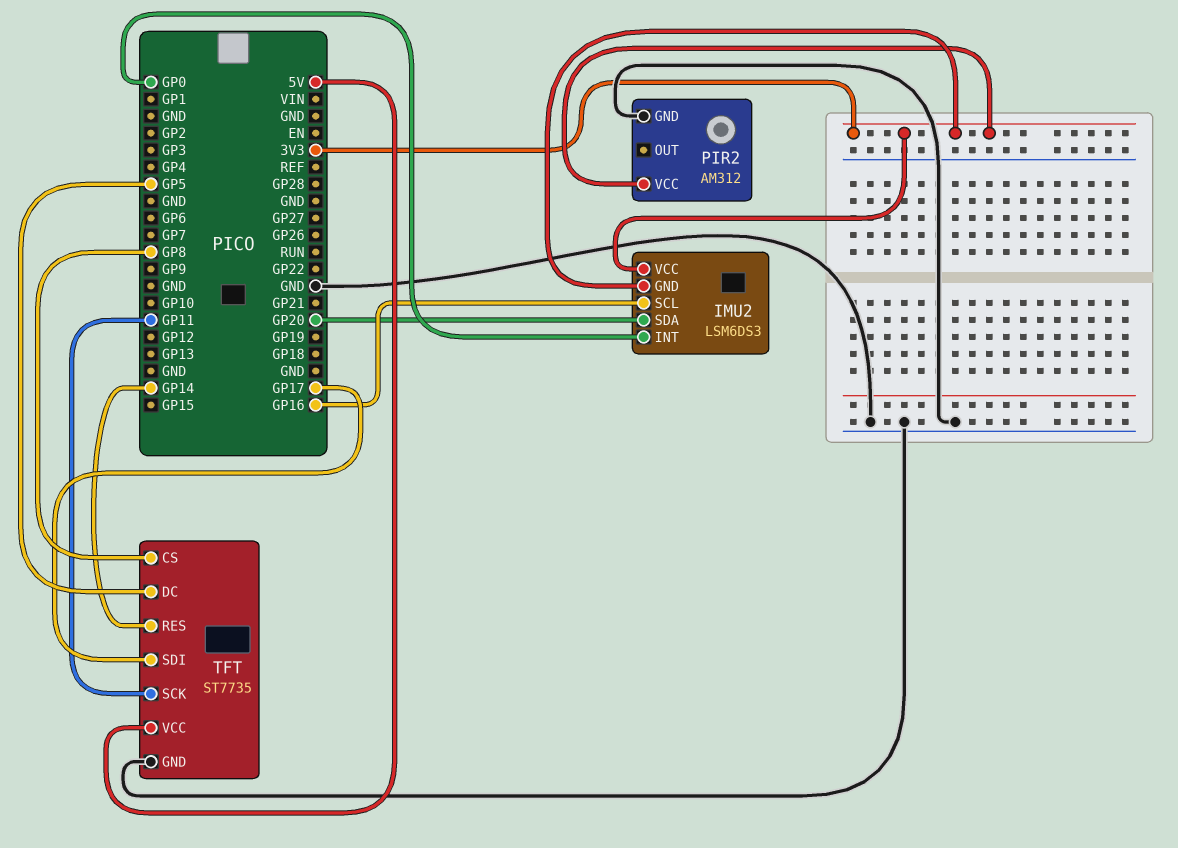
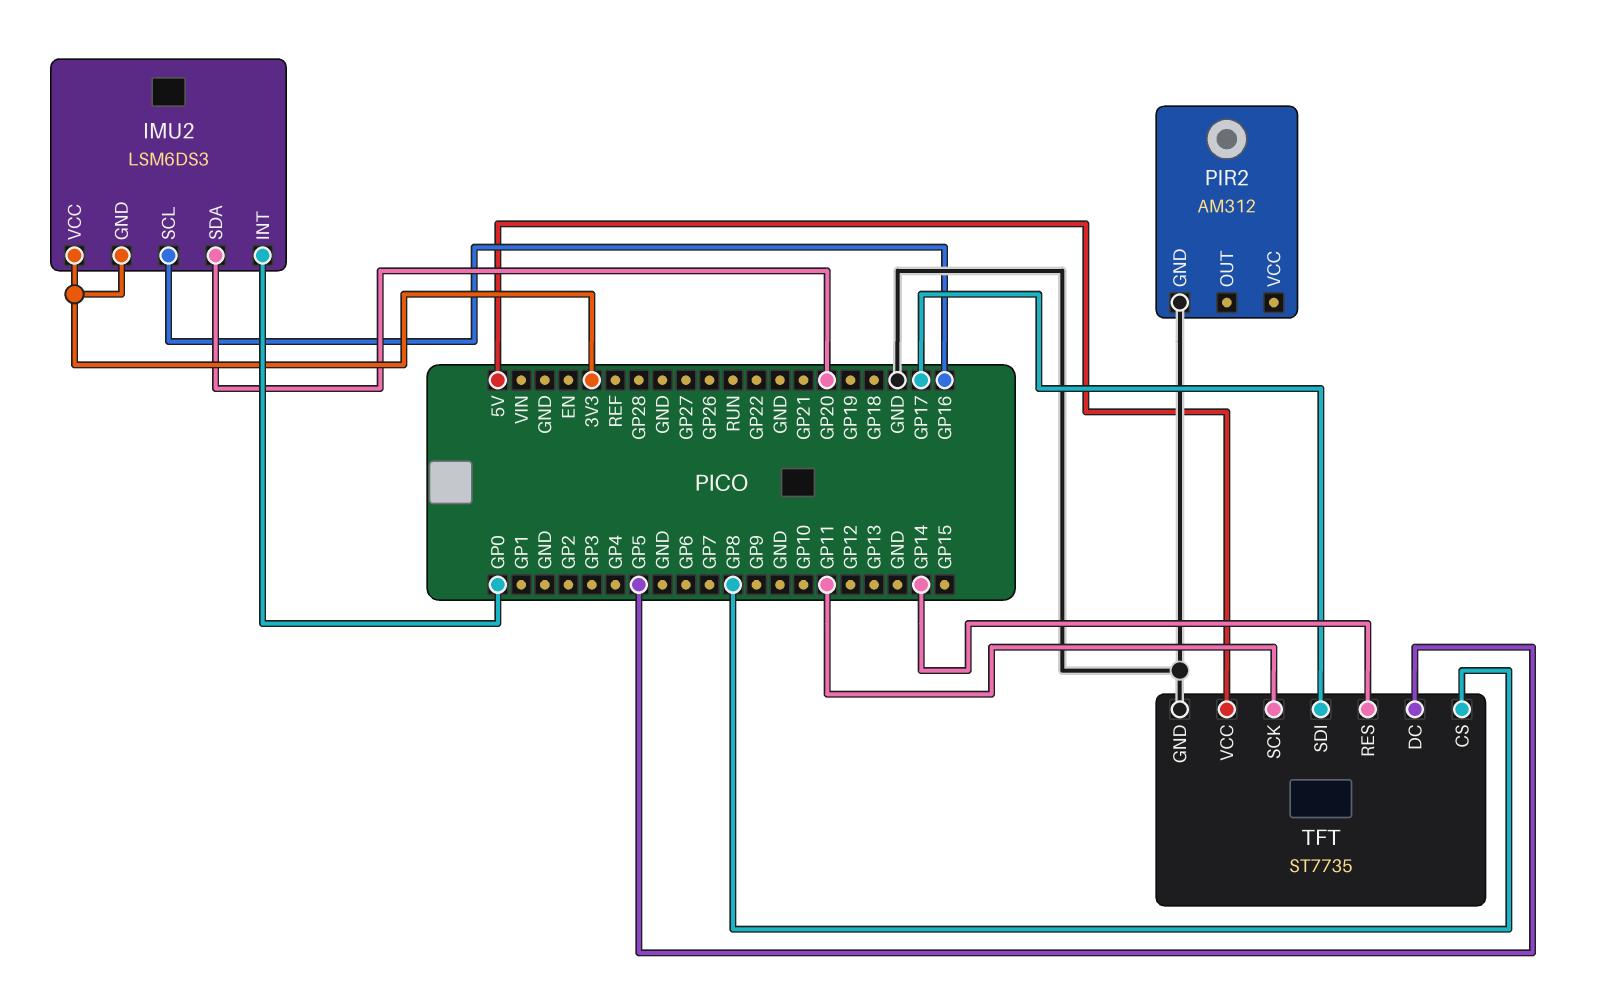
PIR2 pin VCC: 3V3 -> none

